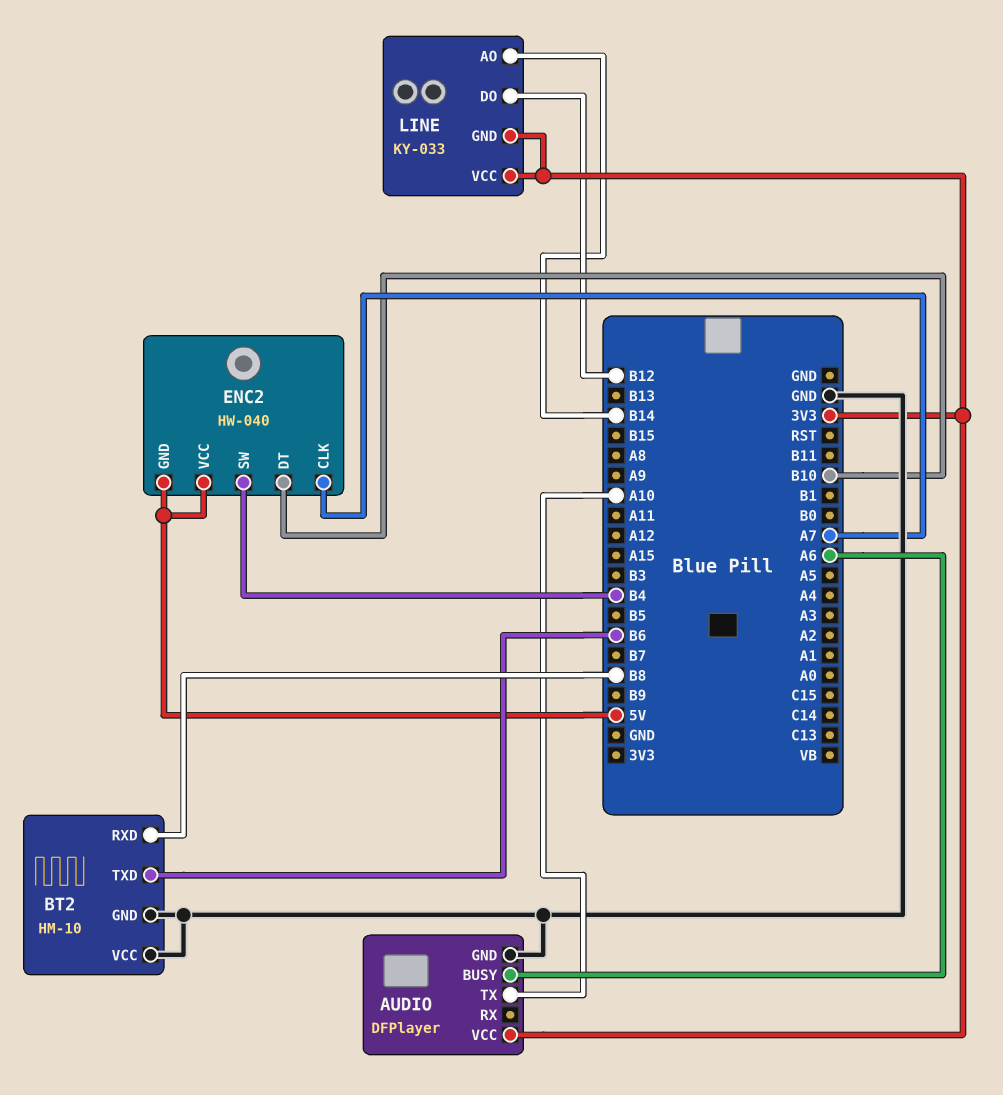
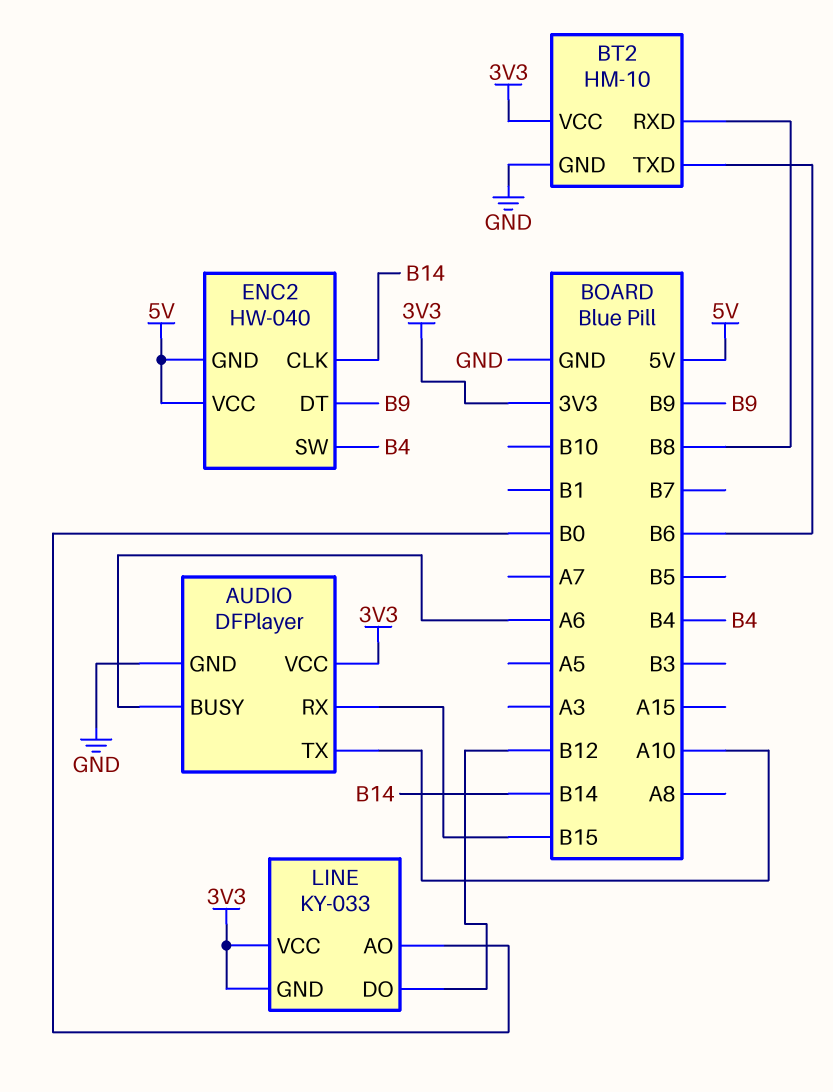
AUDIO pin RX: none -> B15
BT2 pin VCC: GND -> 3V3
ENC2 pin CLK: A7 -> B14
ENC2 pin DT: B10 -> B9
LINE pin AO: B14 -> B0

